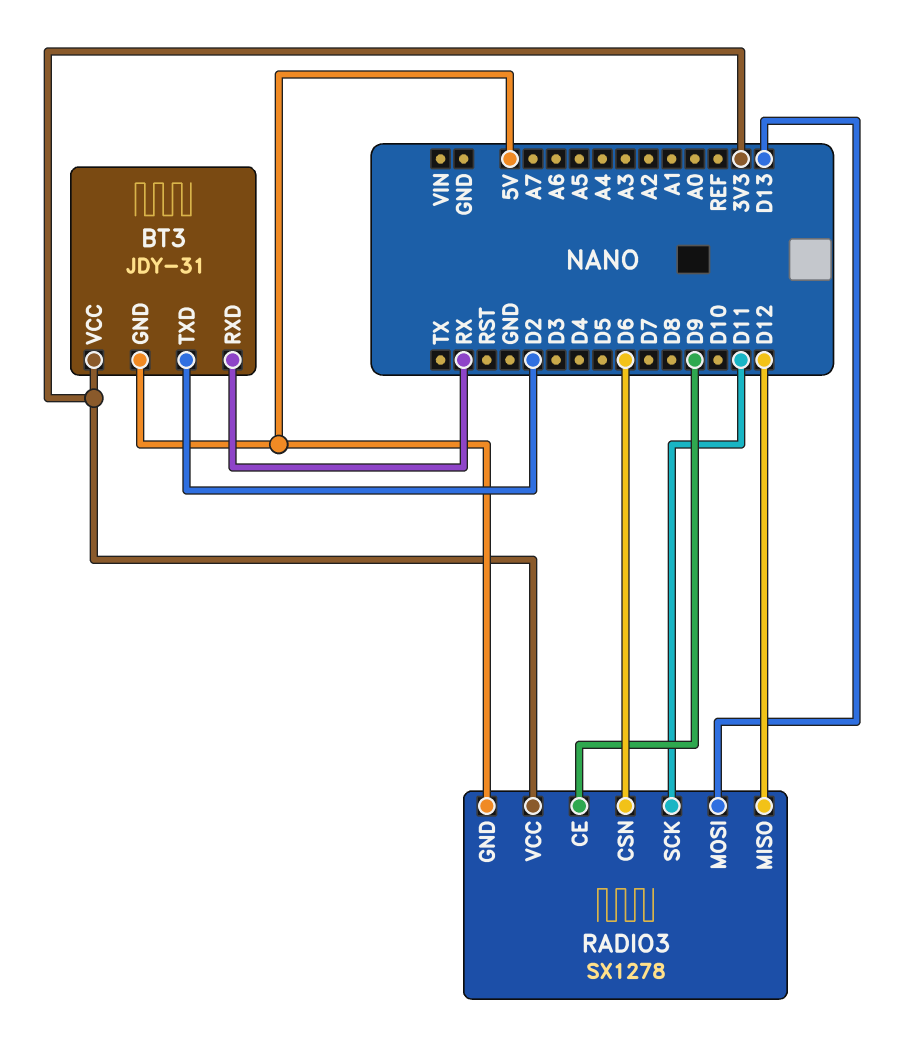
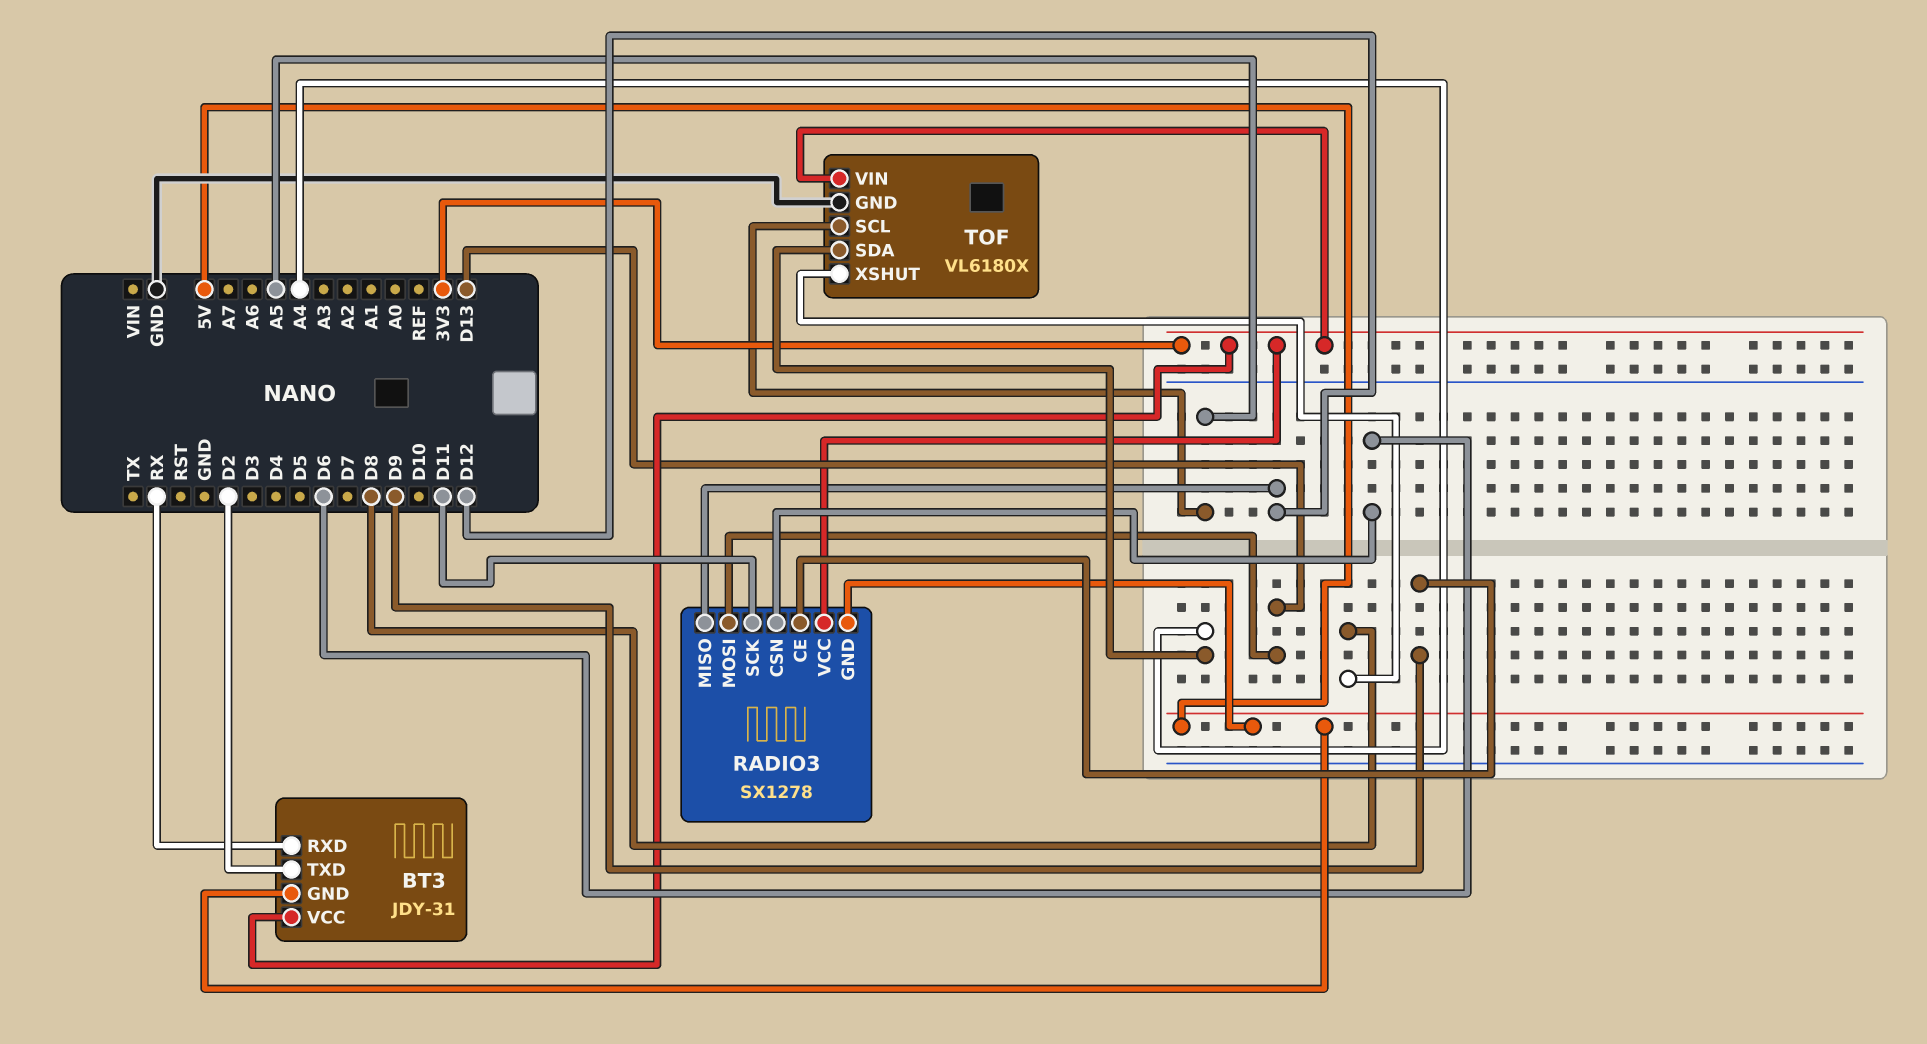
TOF: none -> VL6180X
TOF pin GND: none -> GND
TOF pin SCL: none -> A5
TOF pin SDA: none -> A4
TOF pin VIN: none -> 3V3
TOF pin XSHUT: none -> D8

